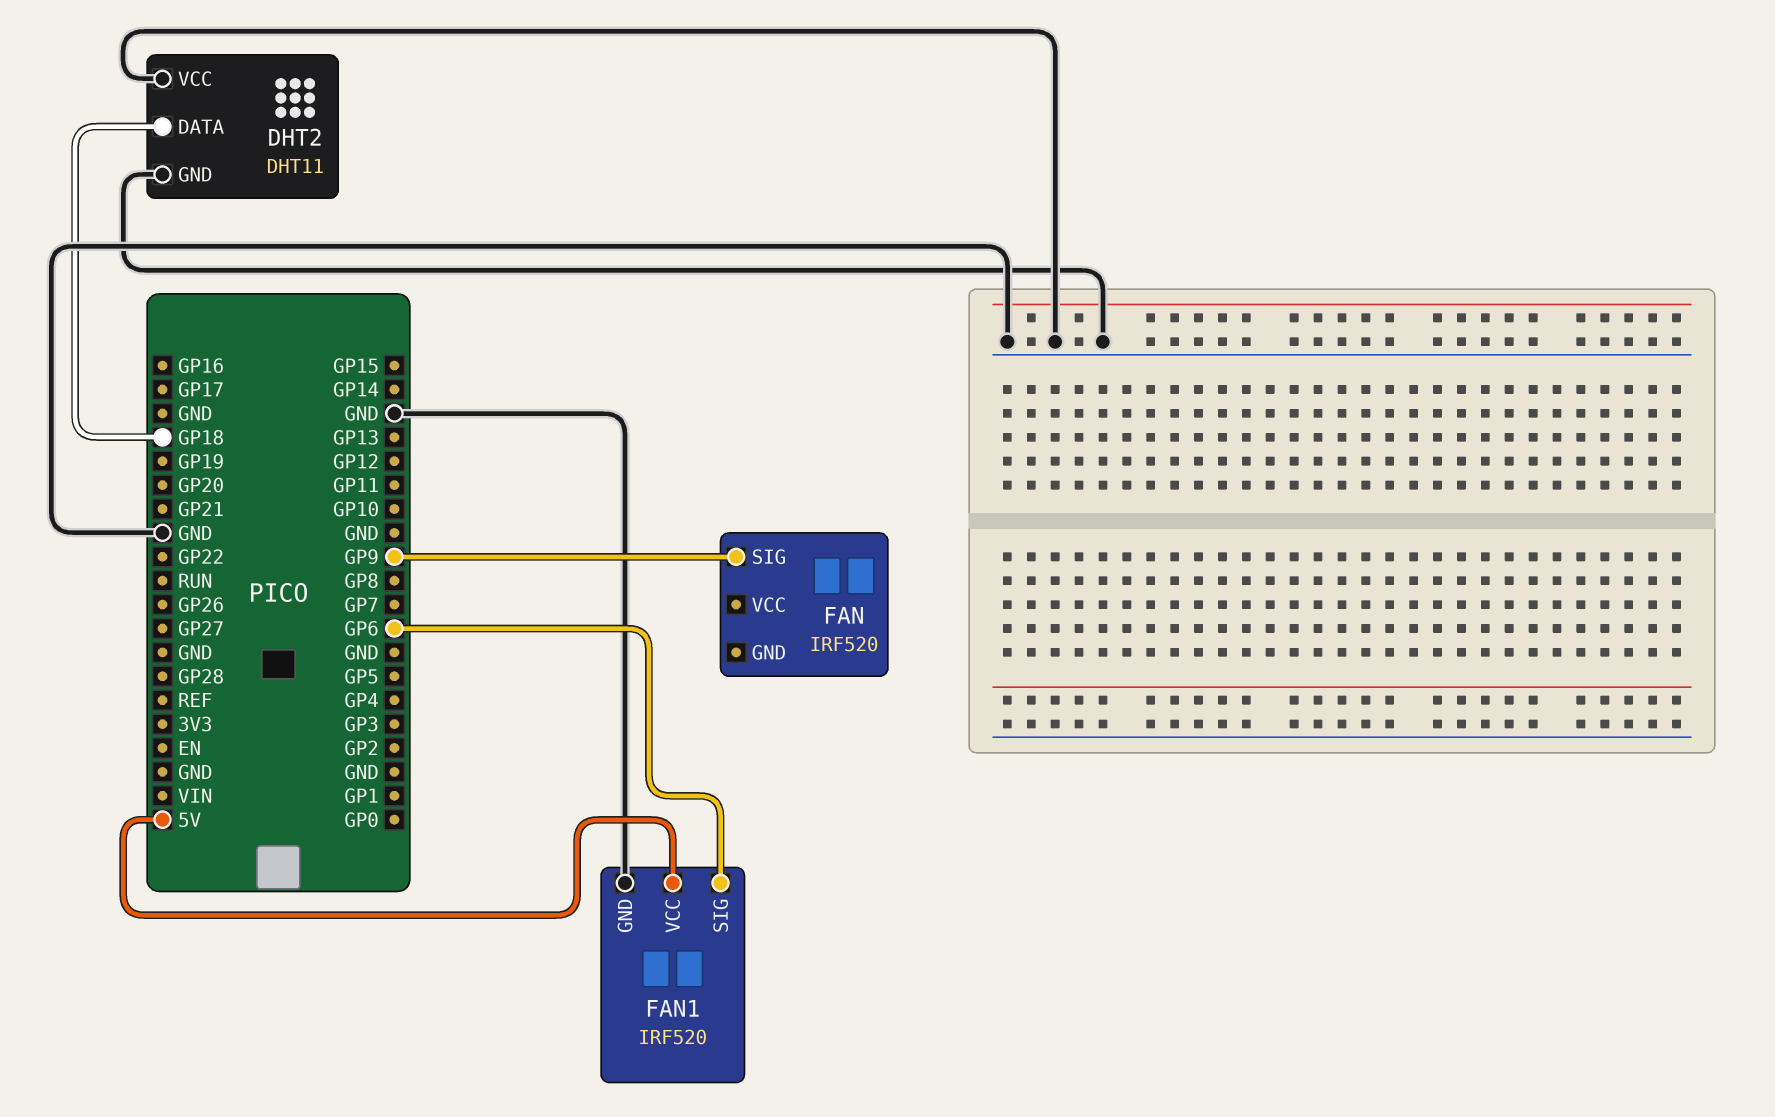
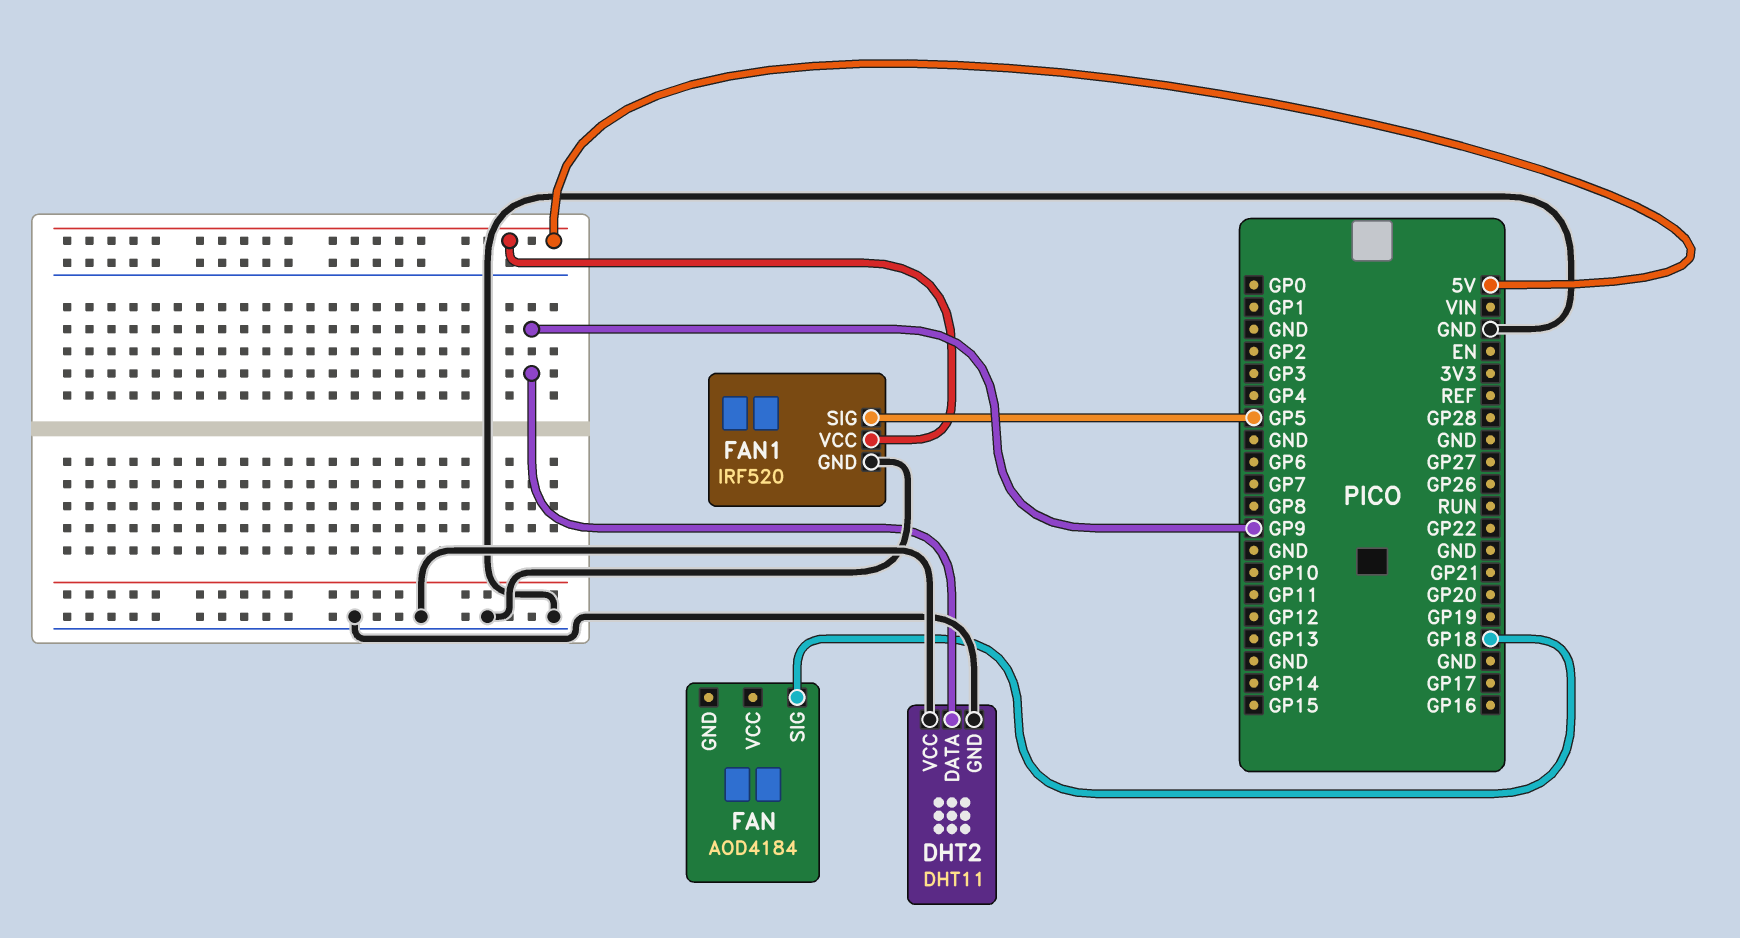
DHT2 pin DATA: GP18 -> GP9
FAN: IRF520 -> AOD4184
FAN pin SIG: GP9 -> GP18
FAN1 pin SIG: GP6 -> GP5

